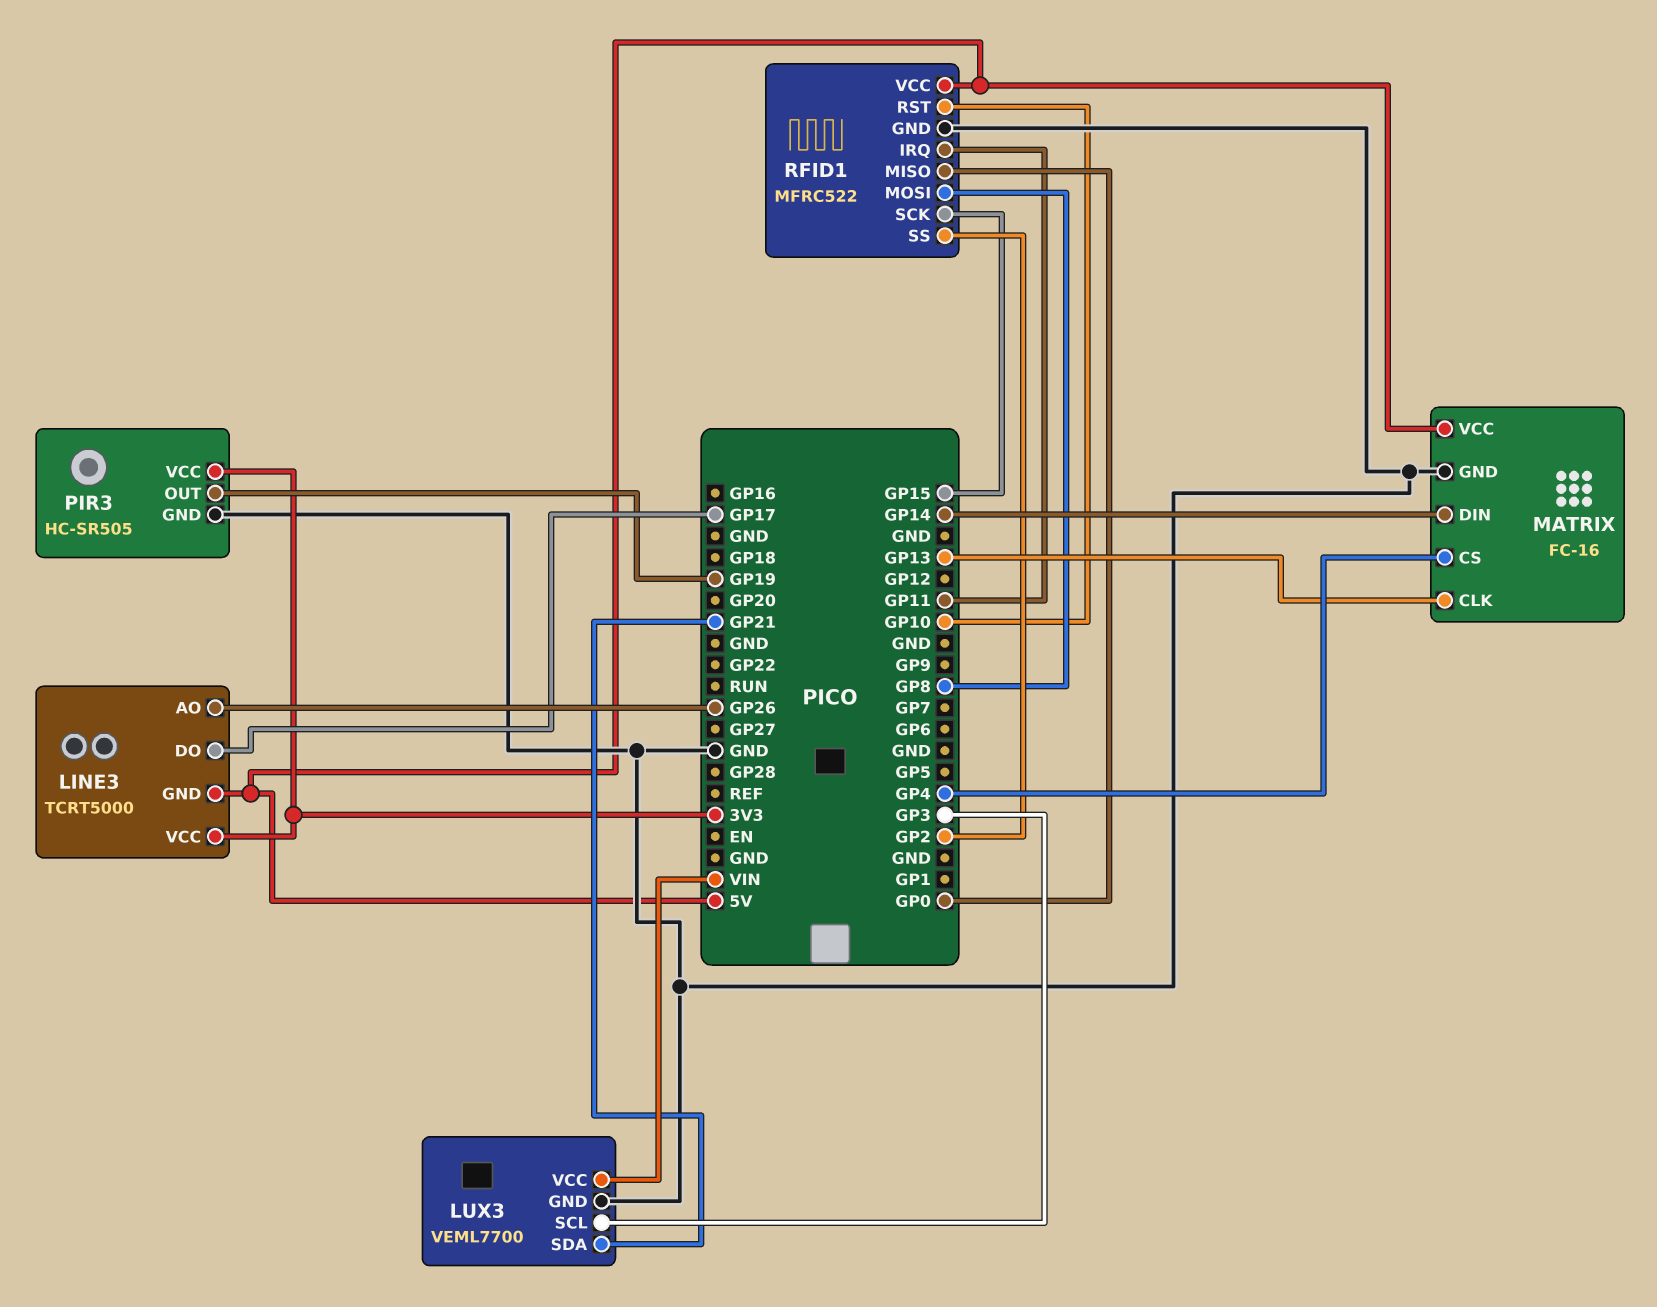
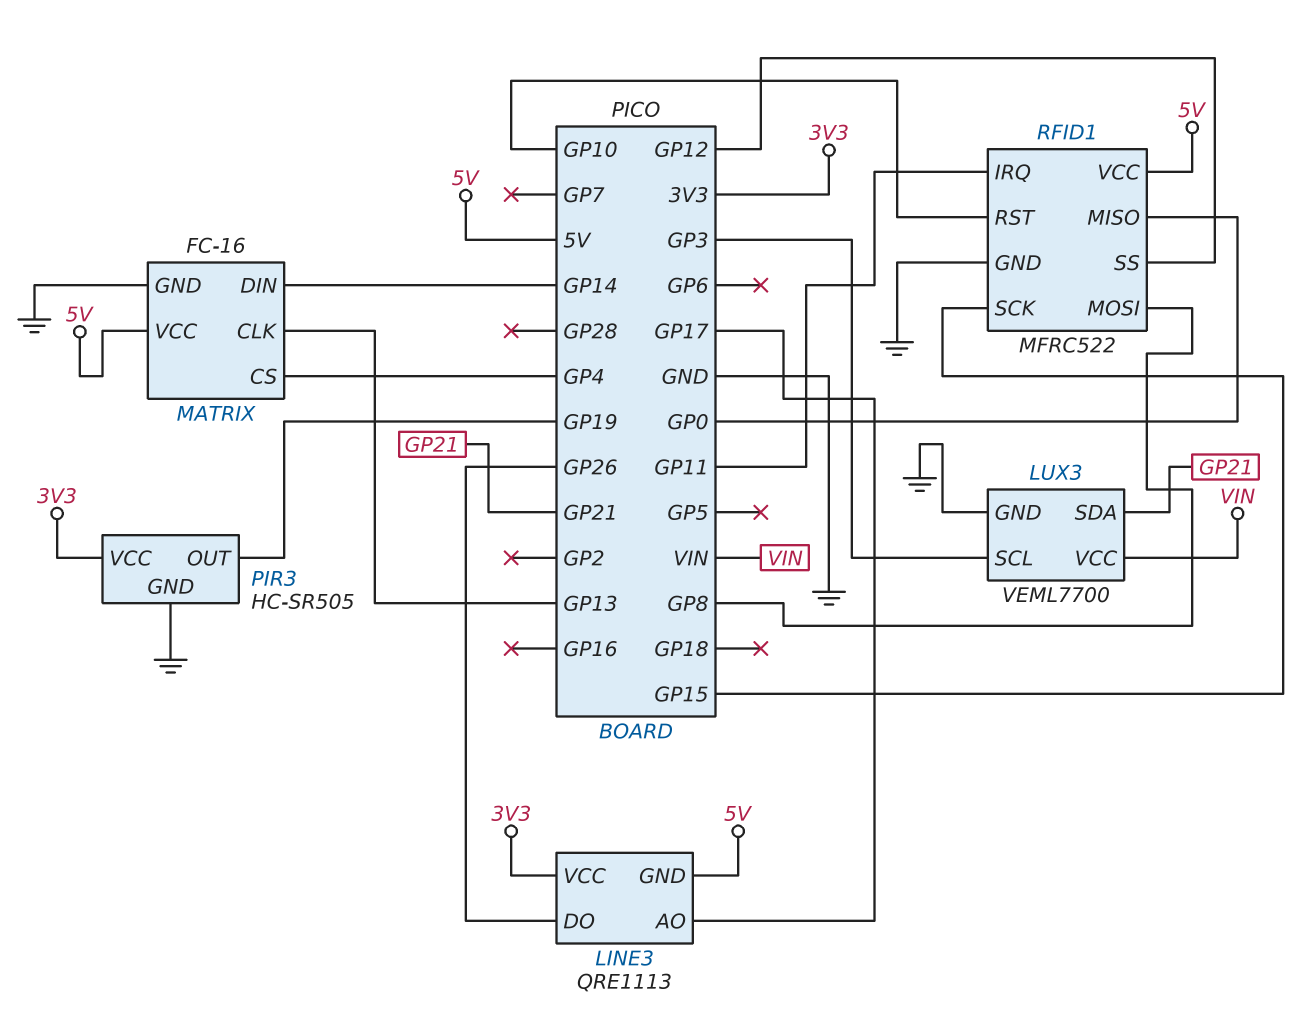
LINE3: TCRT5000 -> QRE1113
LINE3 pin AO: GP26 -> GP17
LINE3 pin DO: GP17 -> GP26
RFID1 pin SS: GP2 -> GP12

